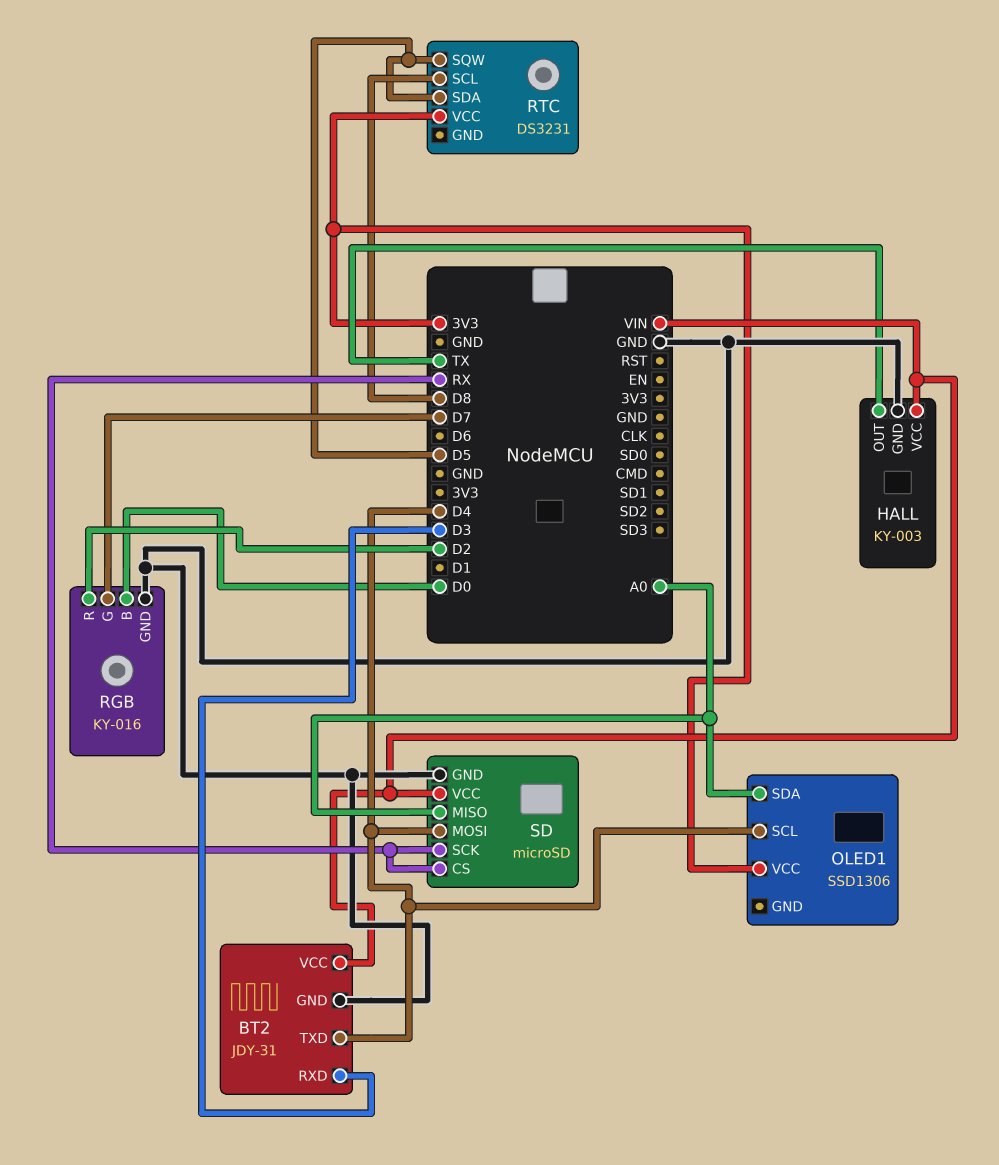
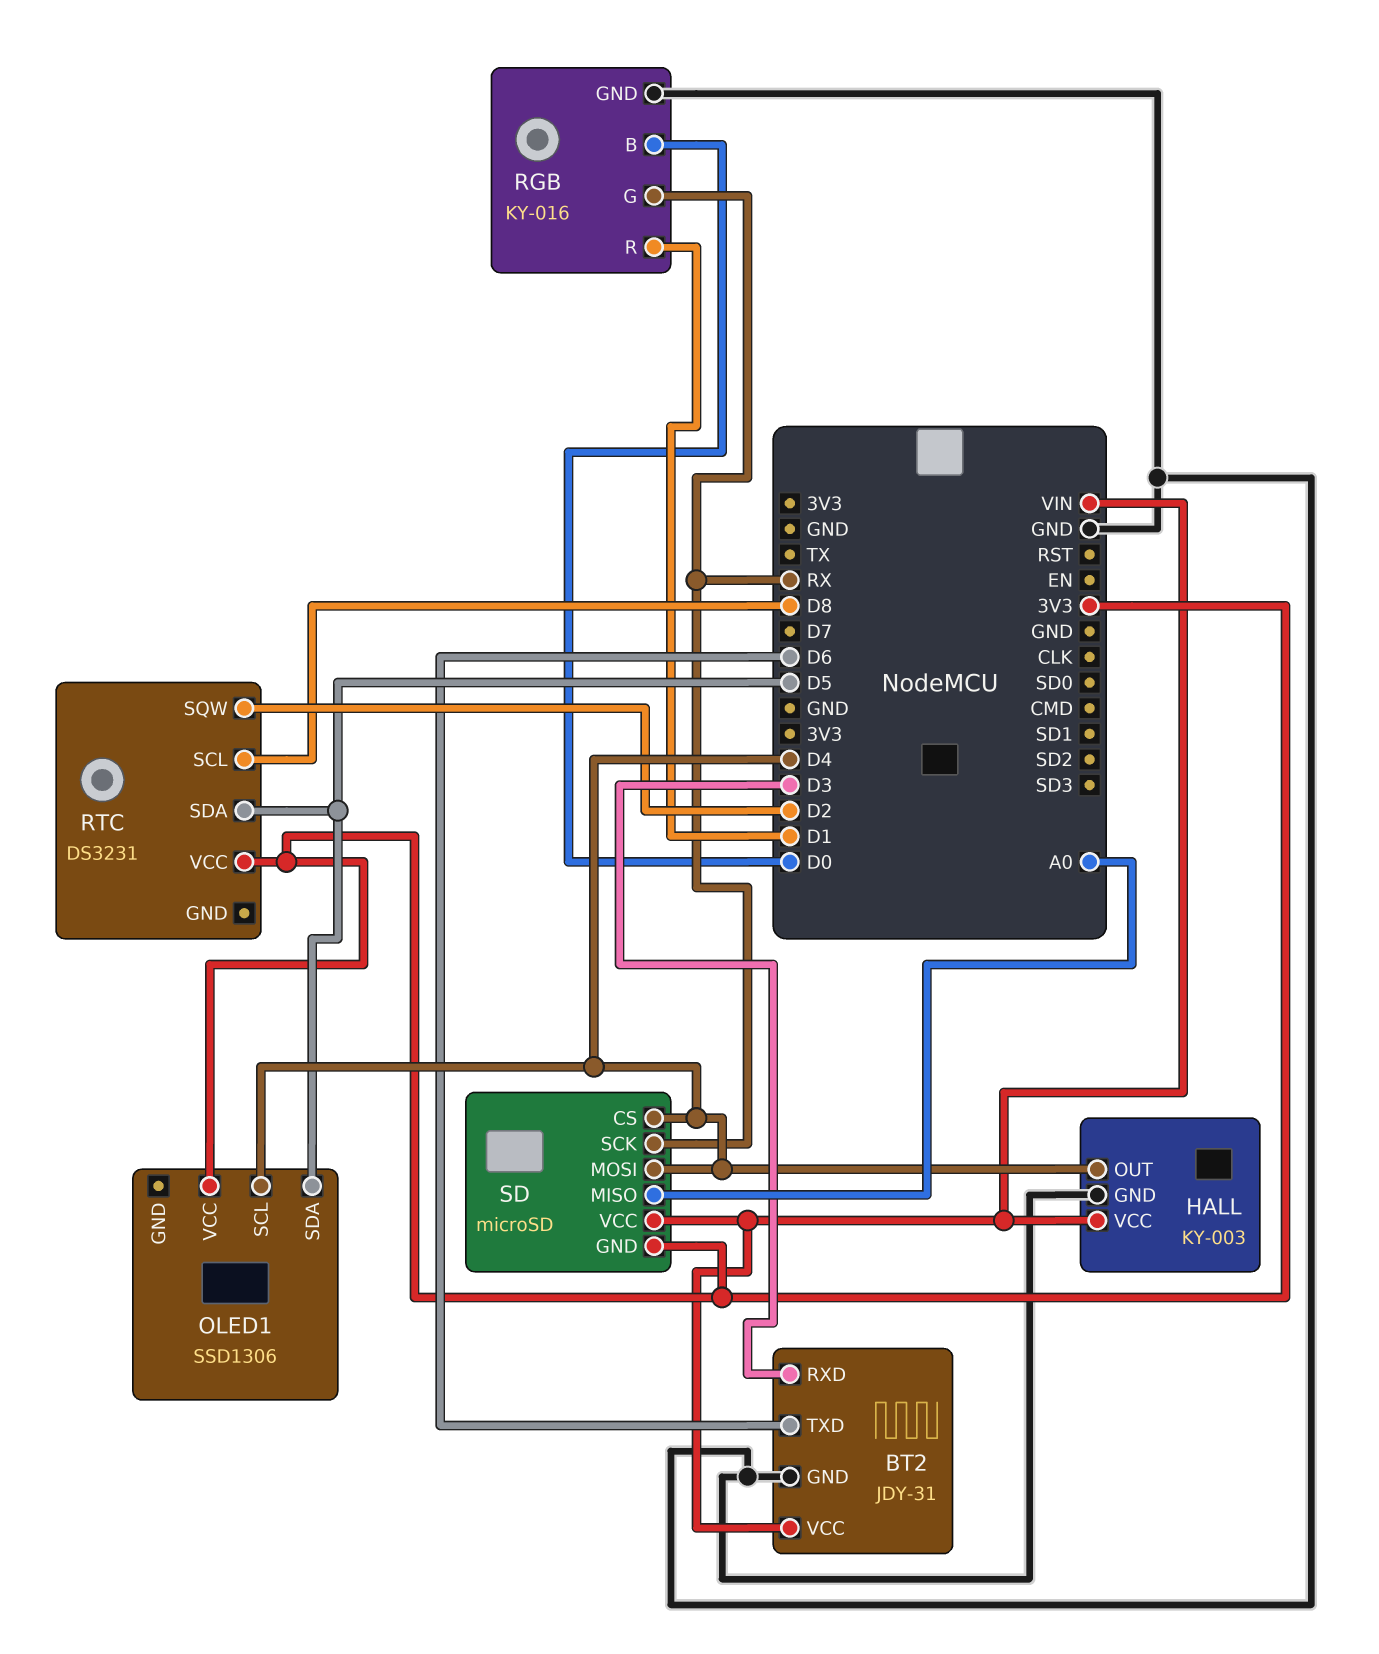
BT2 pin TXD: D4 -> D6
HALL pin OUT: TX -> D4
OLED1 pin SDA: A0 -> D5
RGB pin G: D7 -> RX
RGB pin R: D2 -> D1
RTC pin SQW: D5 -> D2
SD pin CS: RX -> D4
SD pin GND: GND -> 3V3

